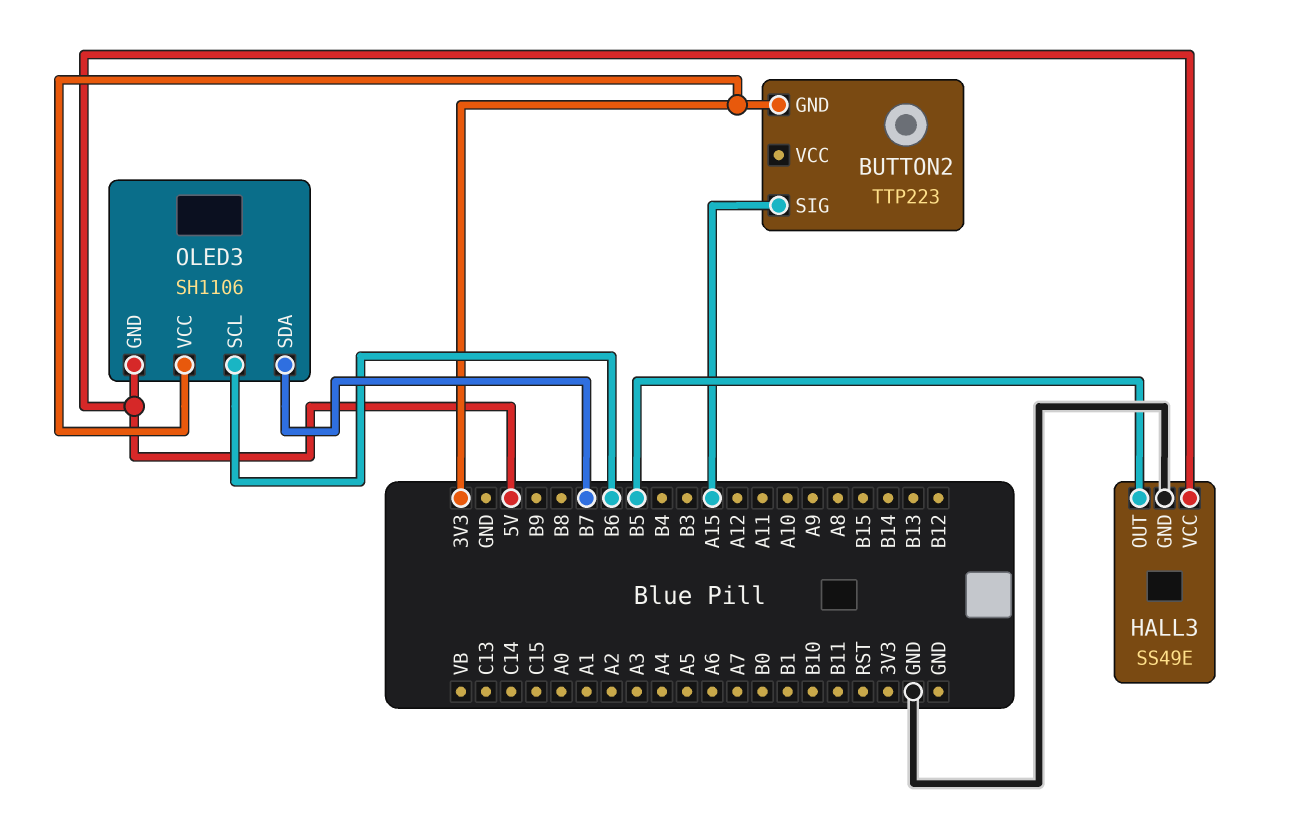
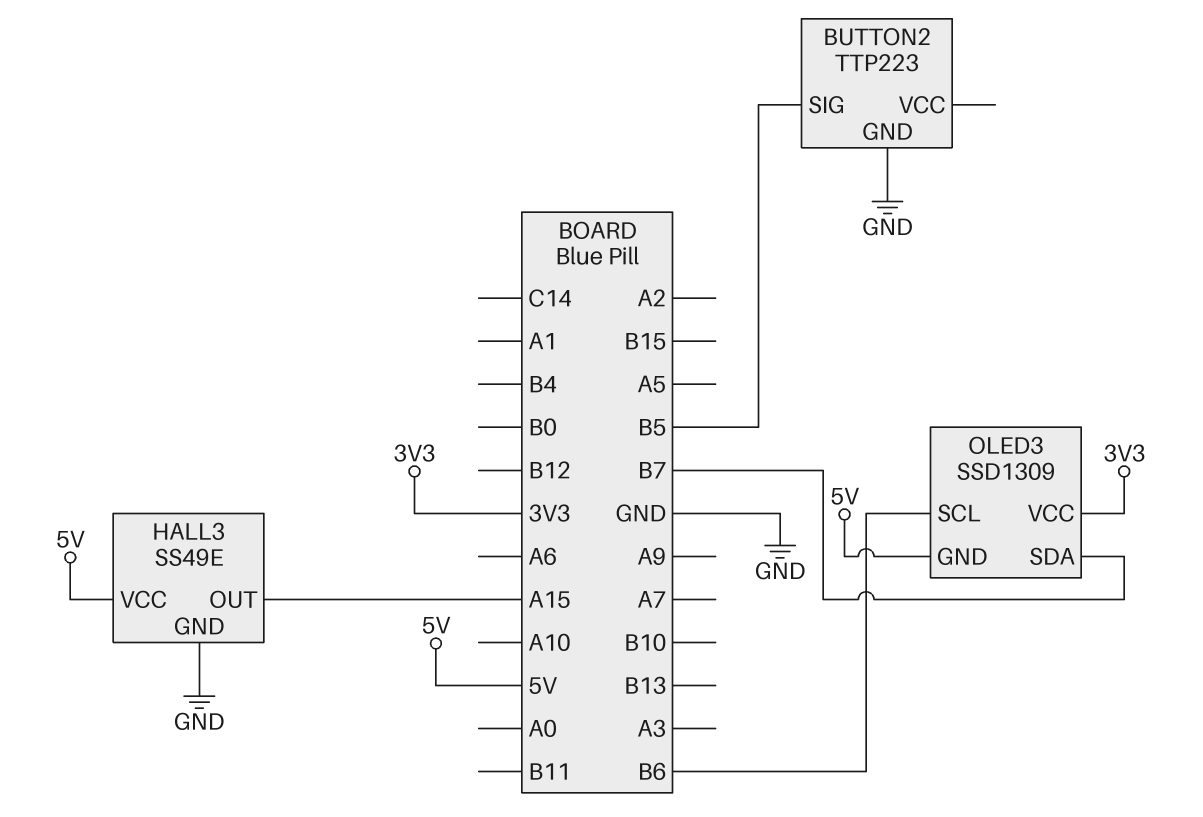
BUTTON2 pin GND: 3V3 -> GND
BUTTON2 pin SIG: A15 -> B5
HALL3 pin OUT: B5 -> A15
OLED3: SH1106 -> SSD1309

